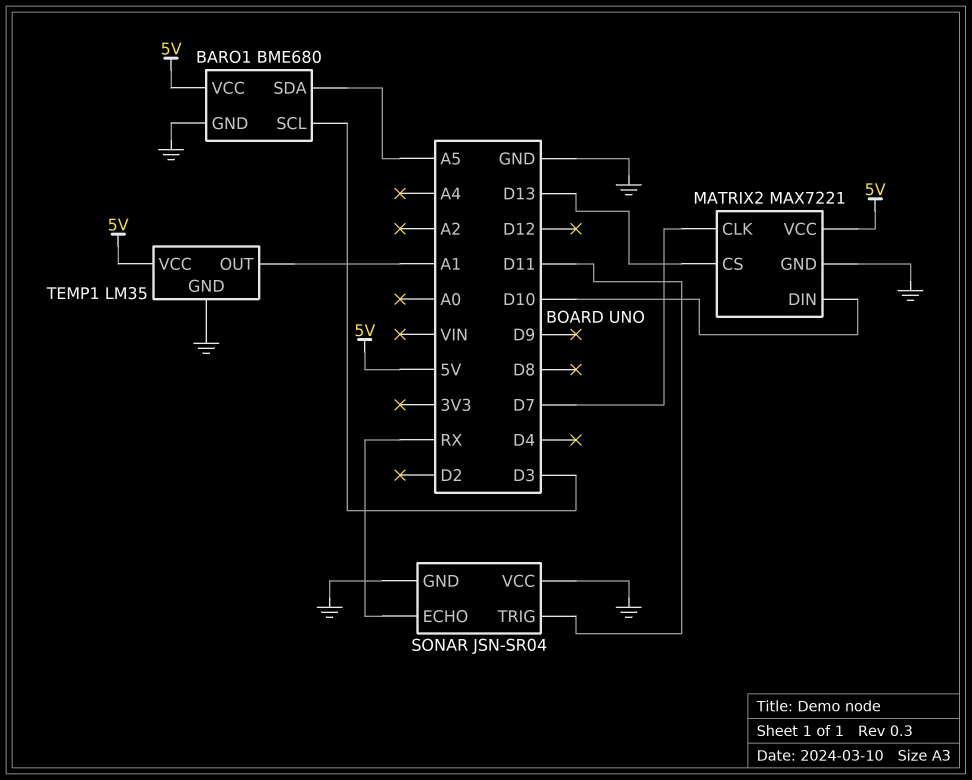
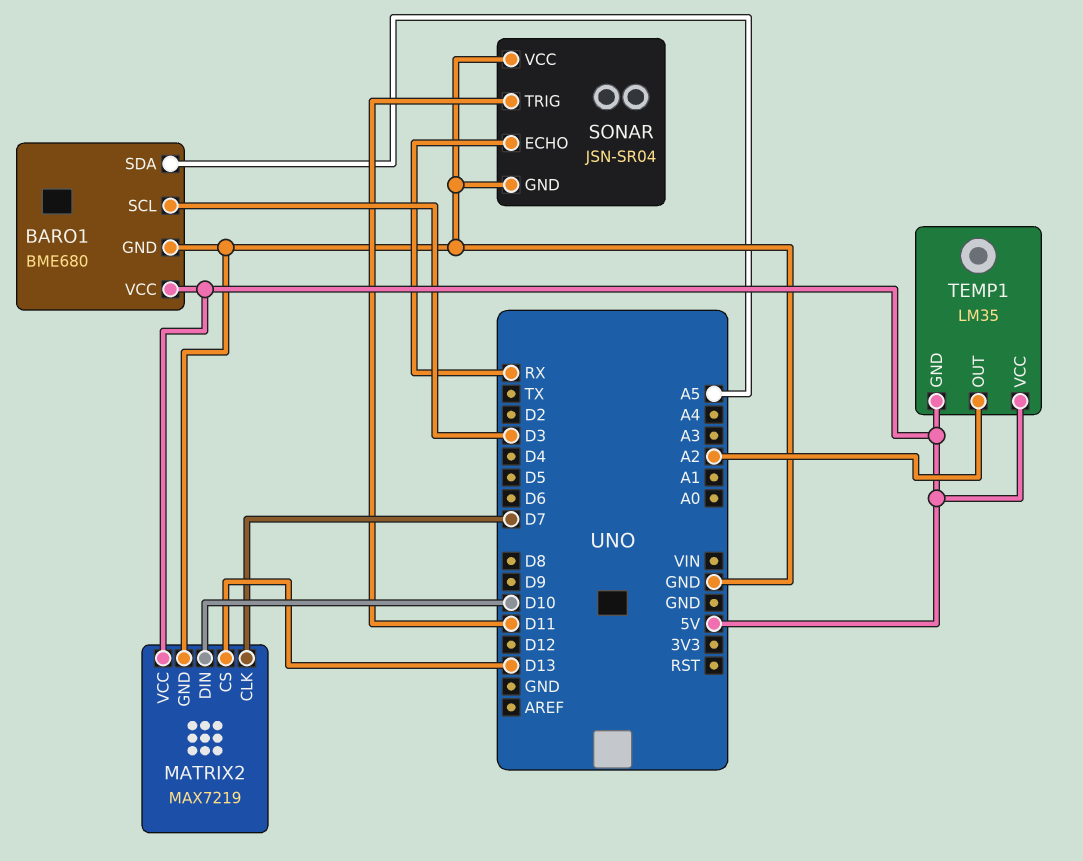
MATRIX2: MAX7221 -> MAX7219
TEMP1 pin GND: GND -> 5V
TEMP1 pin OUT: A1 -> A2

